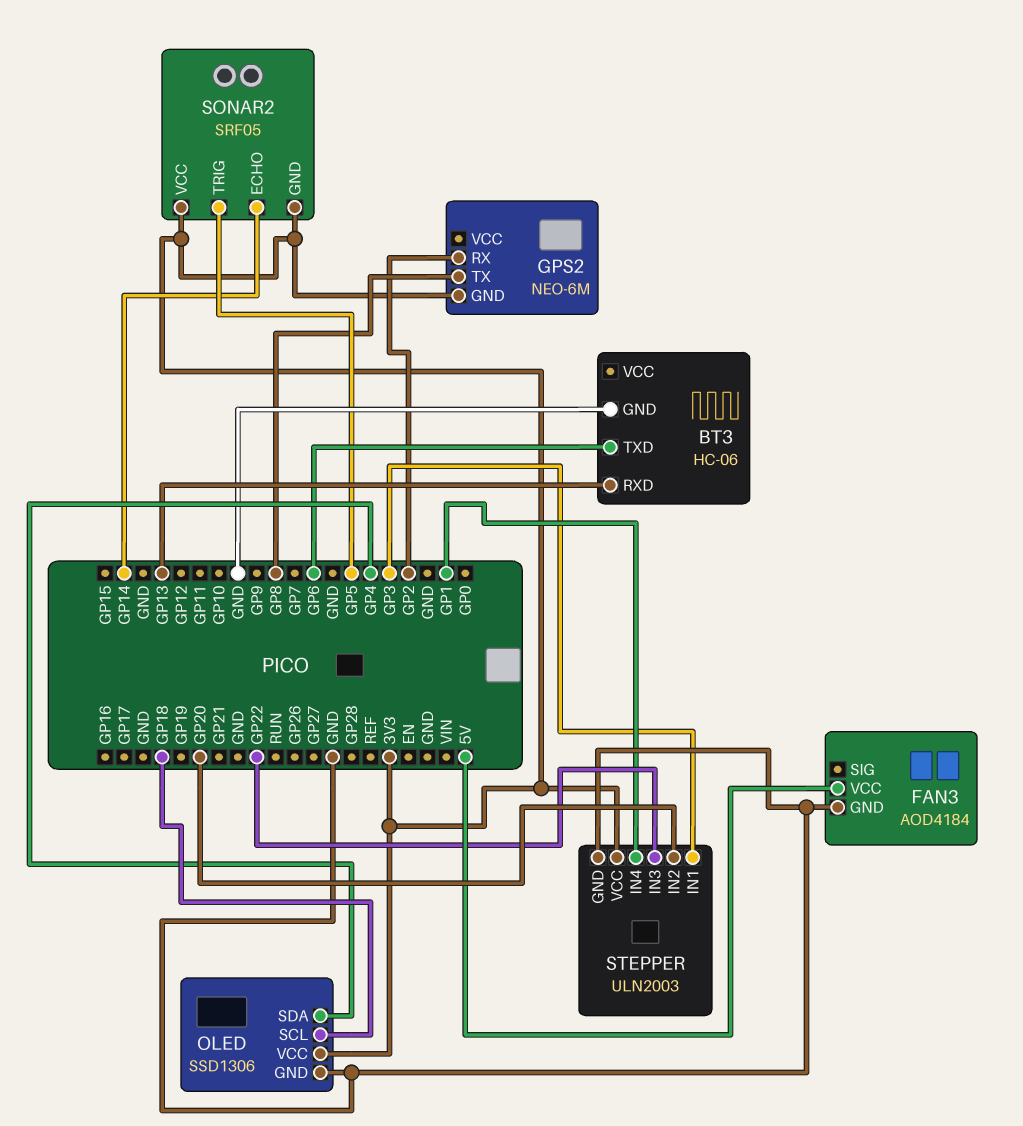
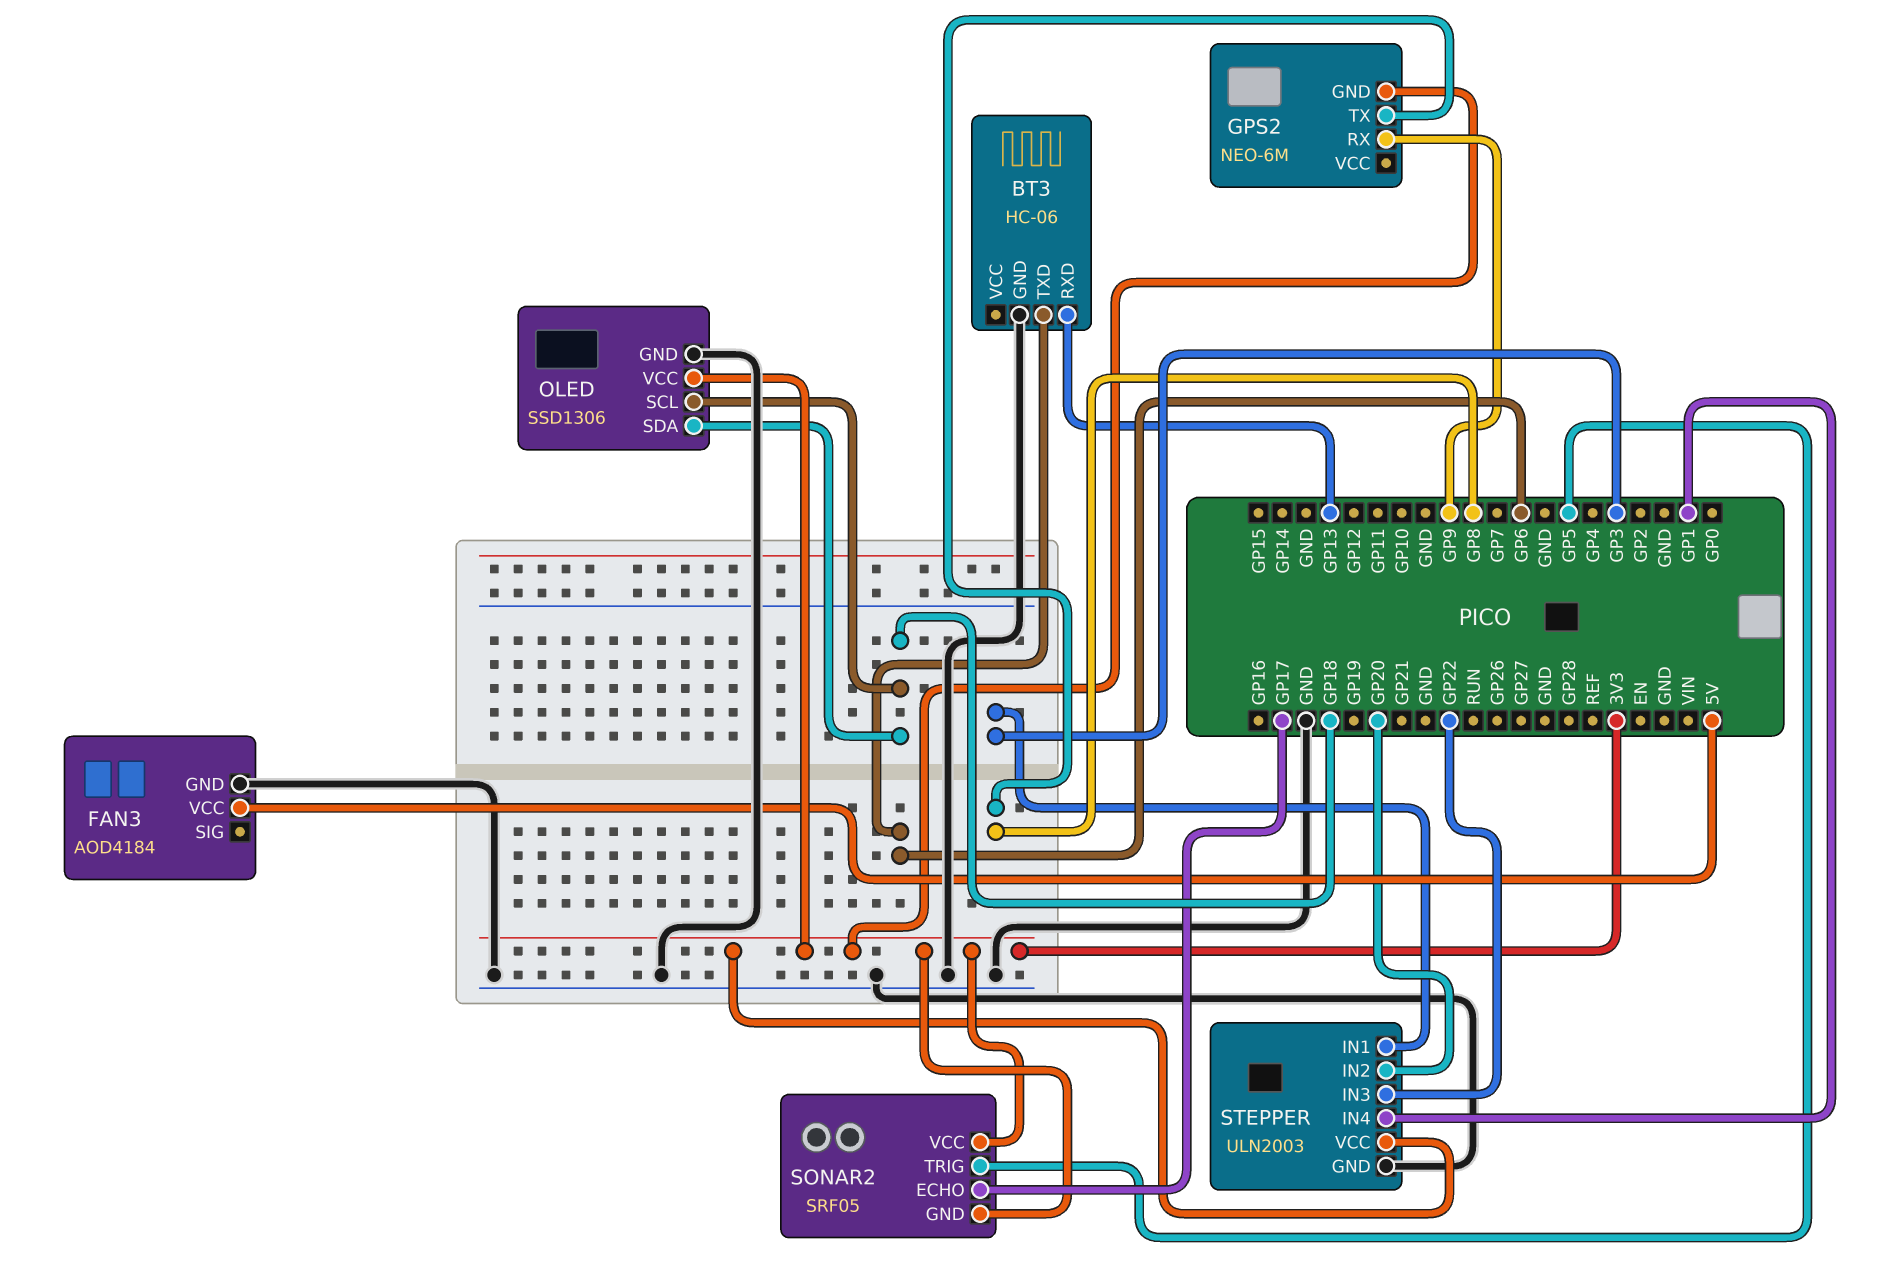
GPS2 pin RX: GP2 -> GP9
OLED pin SDA: GP4 -> GP18
SONAR2 pin ECHO: GP14 -> GP17

